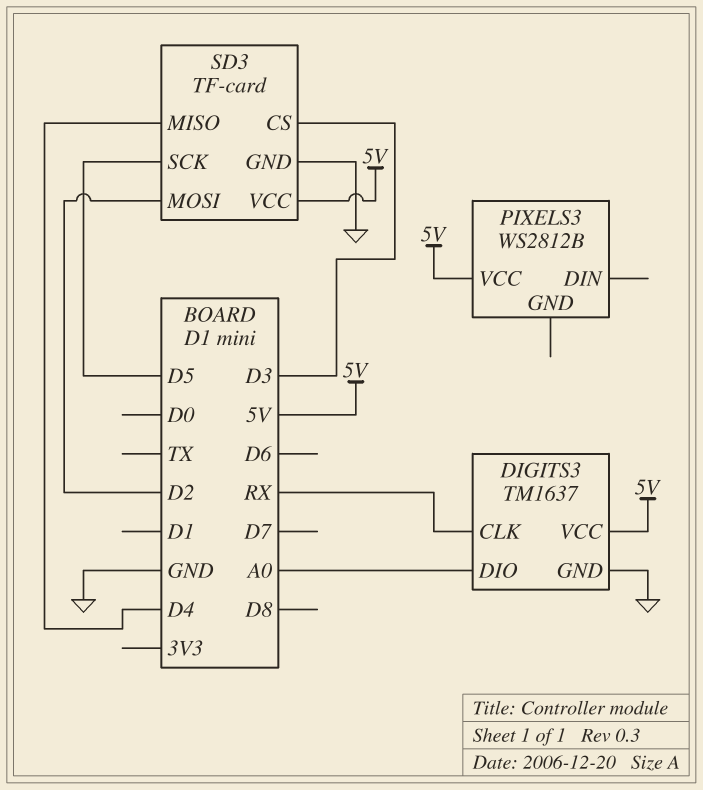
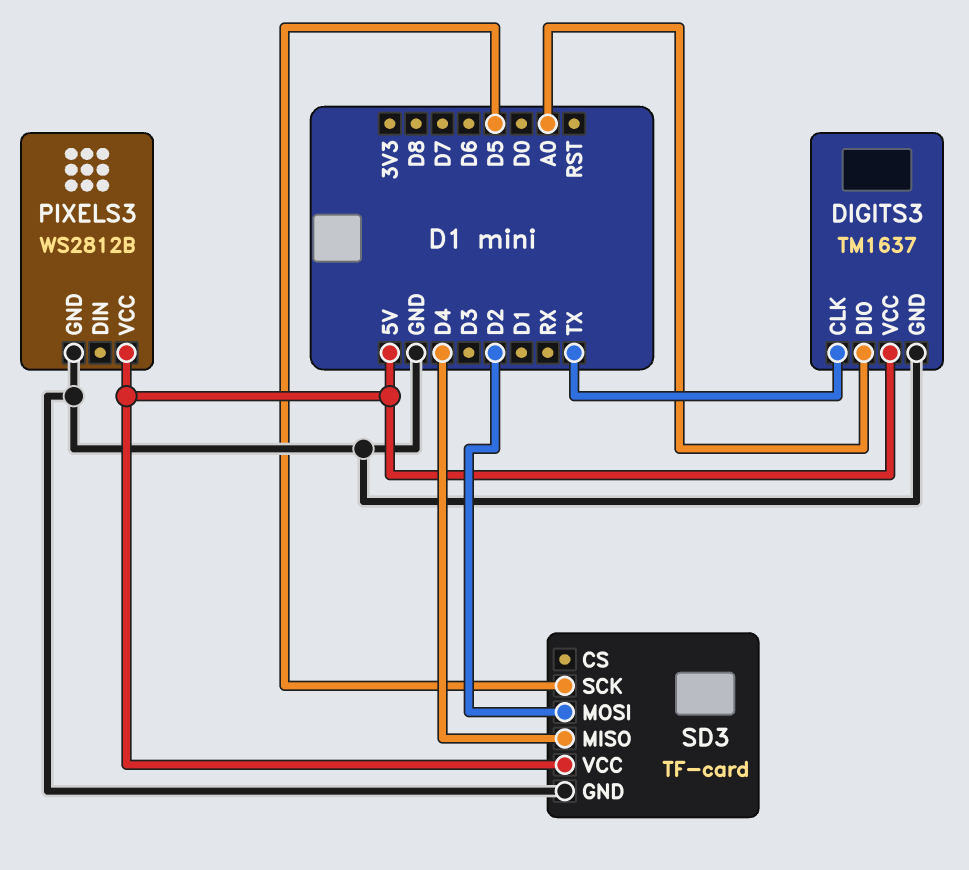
DIGITS3 pin CLK: RX -> TX
PIXELS3 pin GND: none -> GND
SD3 pin CS: D3 -> none

